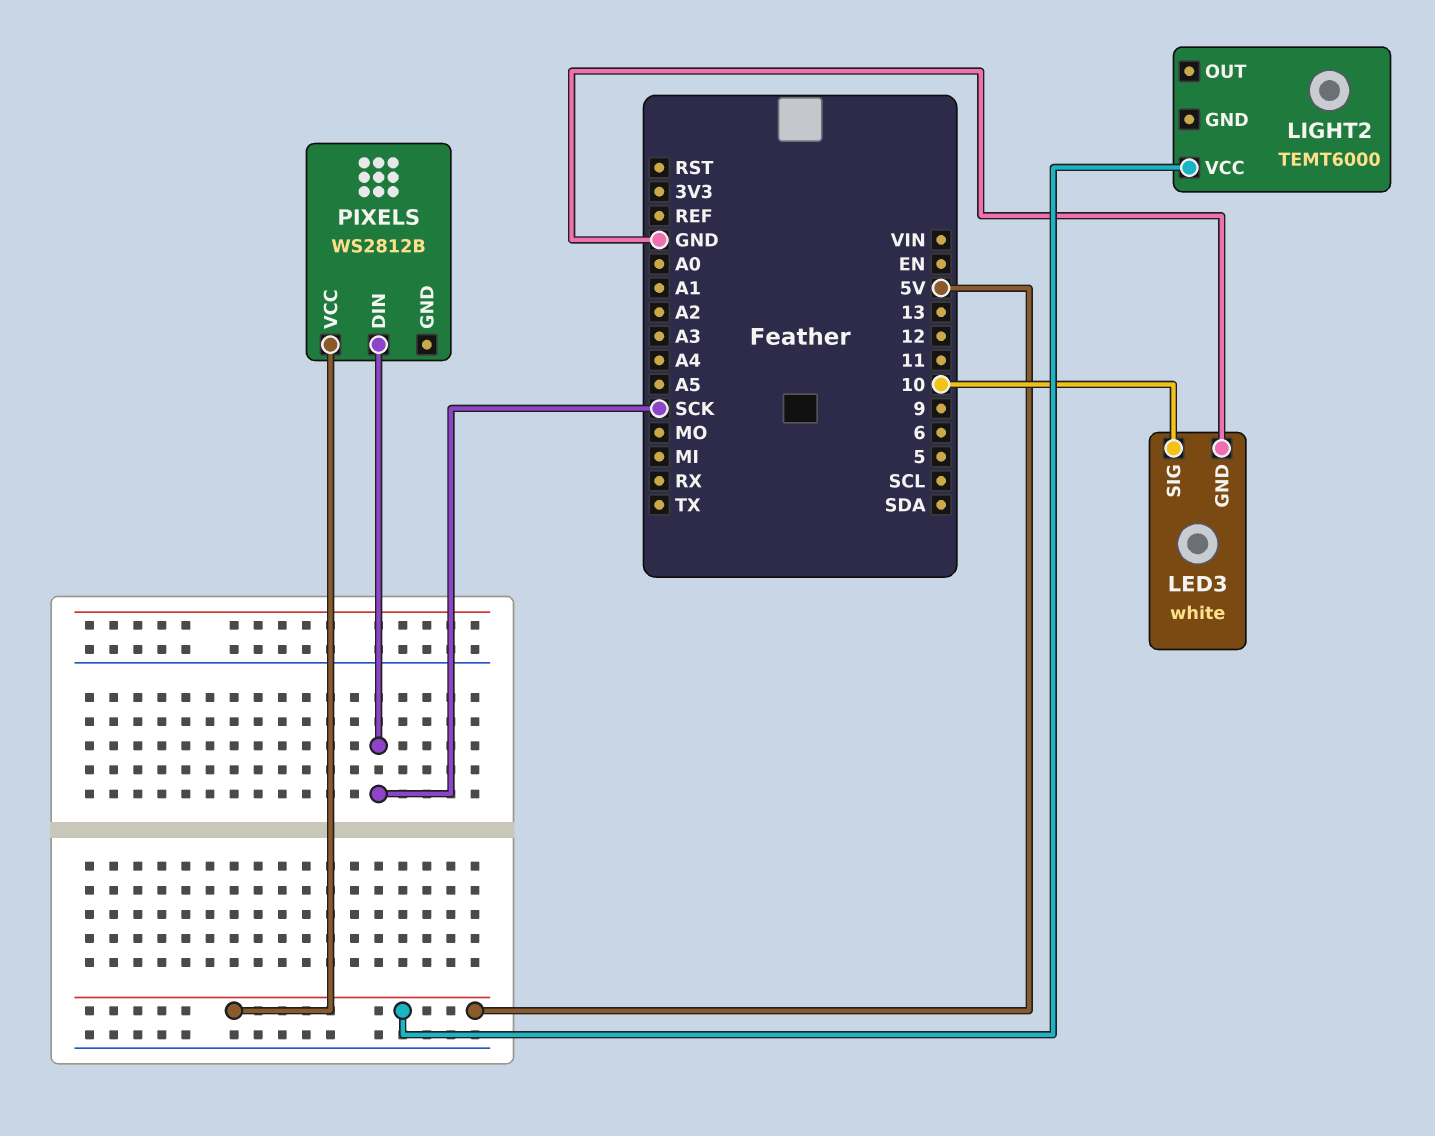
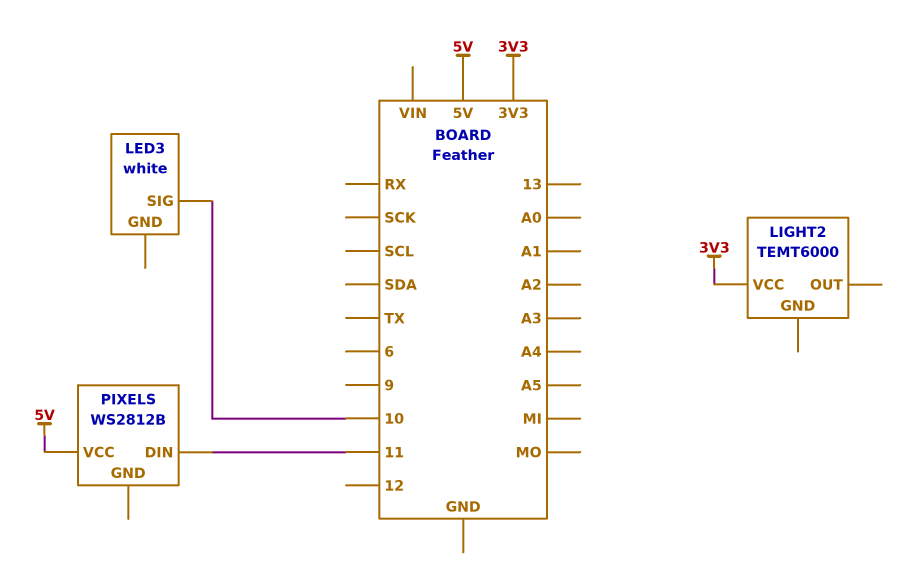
LED3 pin GND: GND -> none
LIGHT2 pin VCC: 5V -> 3V3
PIXELS pin DIN: SCK -> 11

